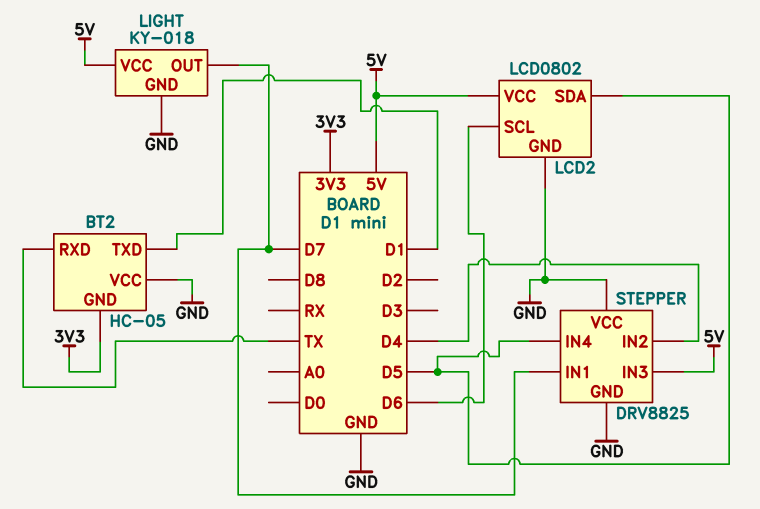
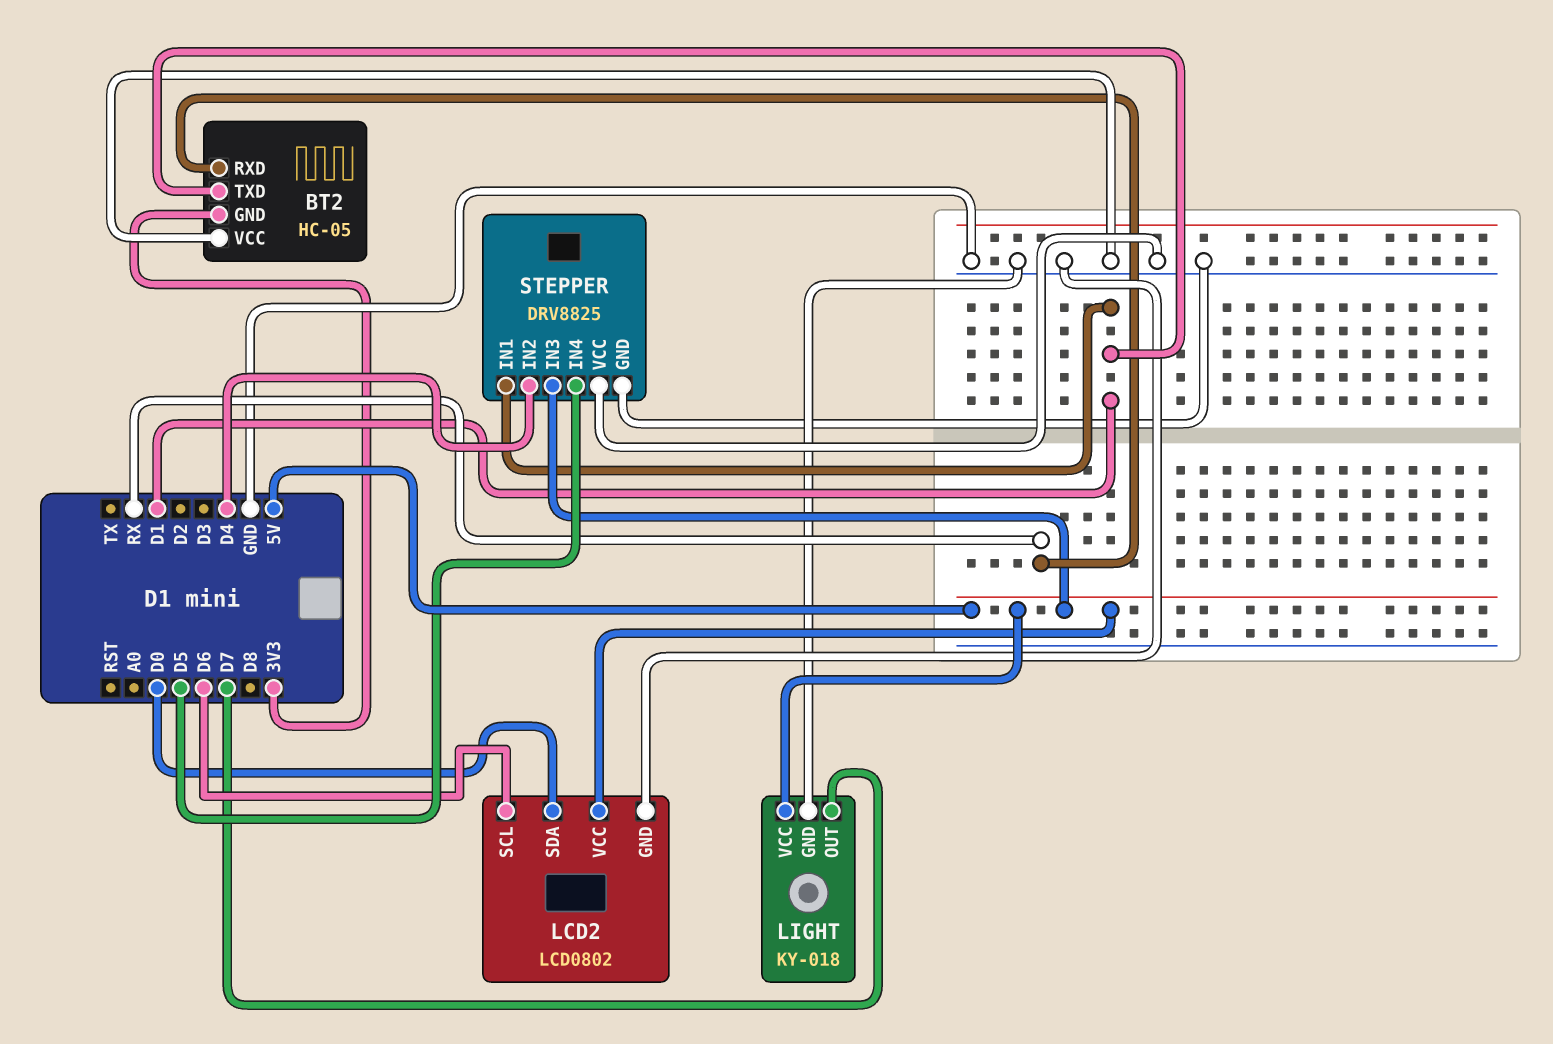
BT2 pin RXD: TX -> RX
LCD2 pin SDA: D5 -> D0
STEPPER pin IN1: D7 -> D1

